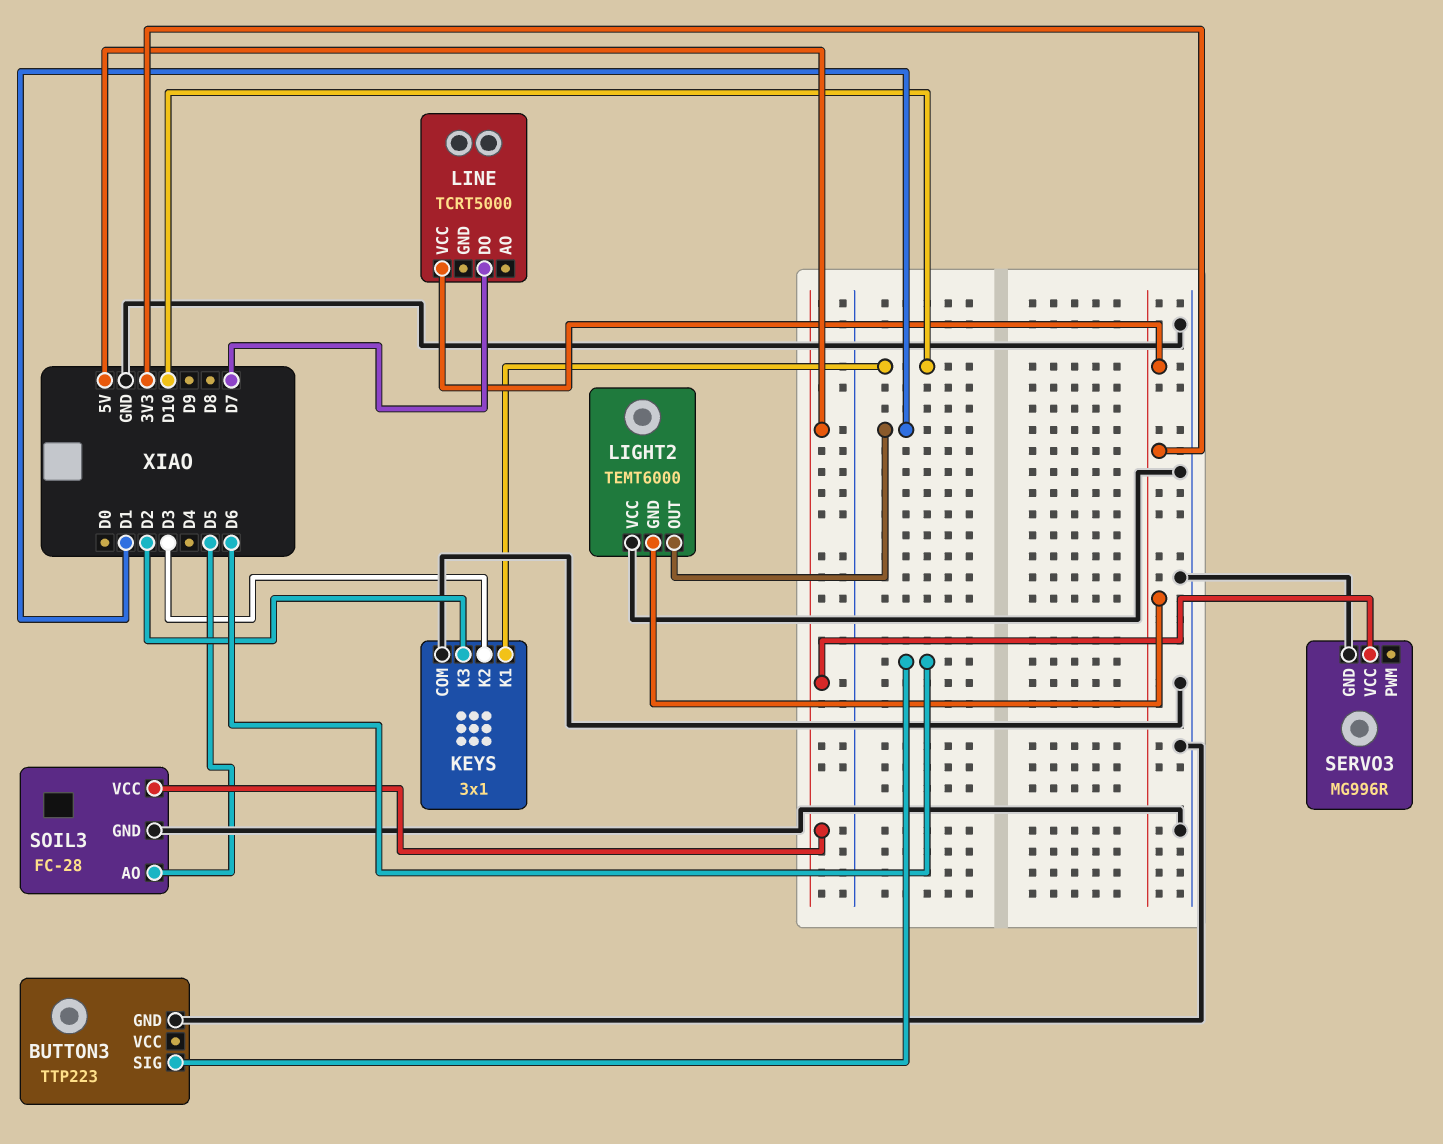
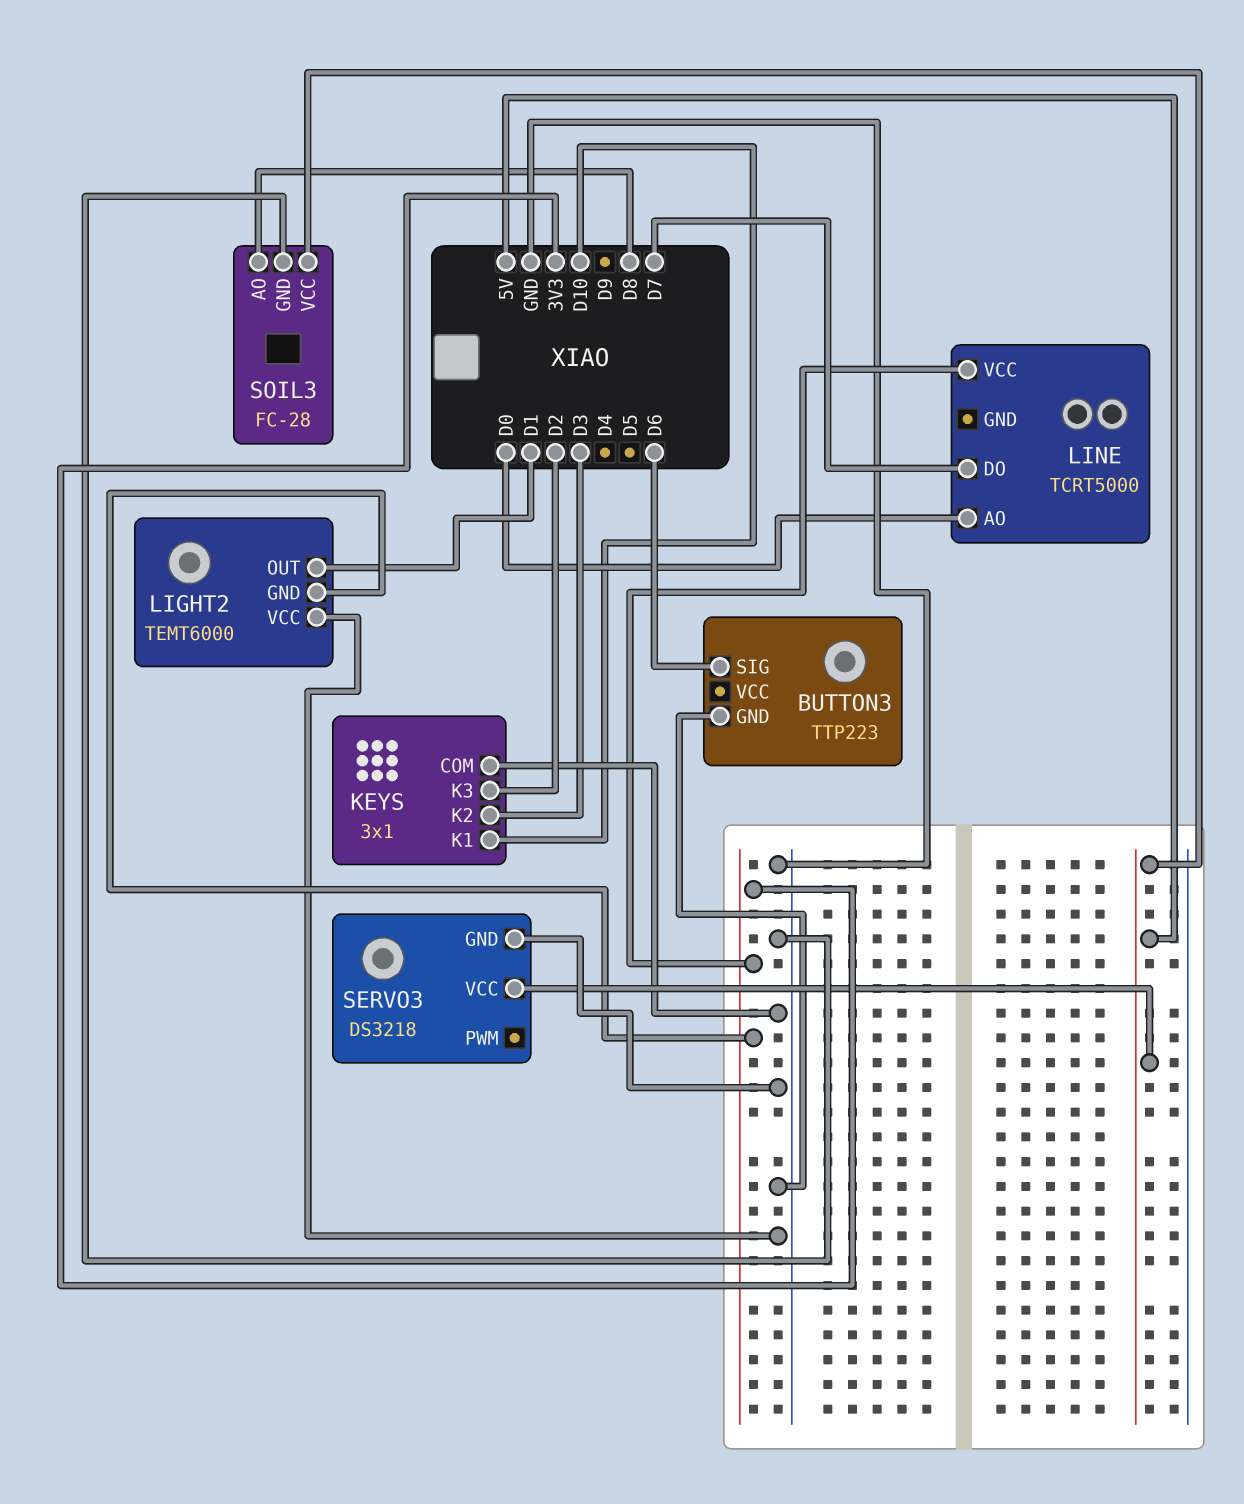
LINE pin AO: none -> D0
SERVO3: MG996R -> DS3218
SOIL3 pin AO: D5 -> D8

